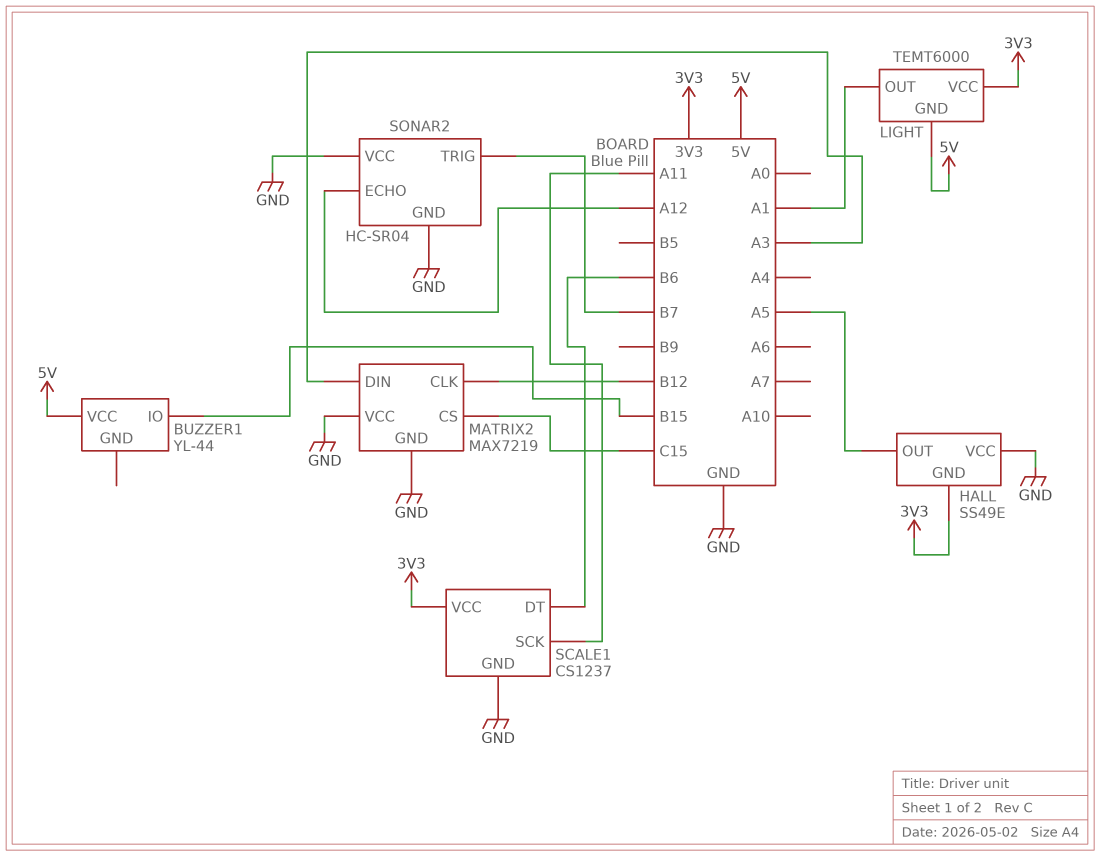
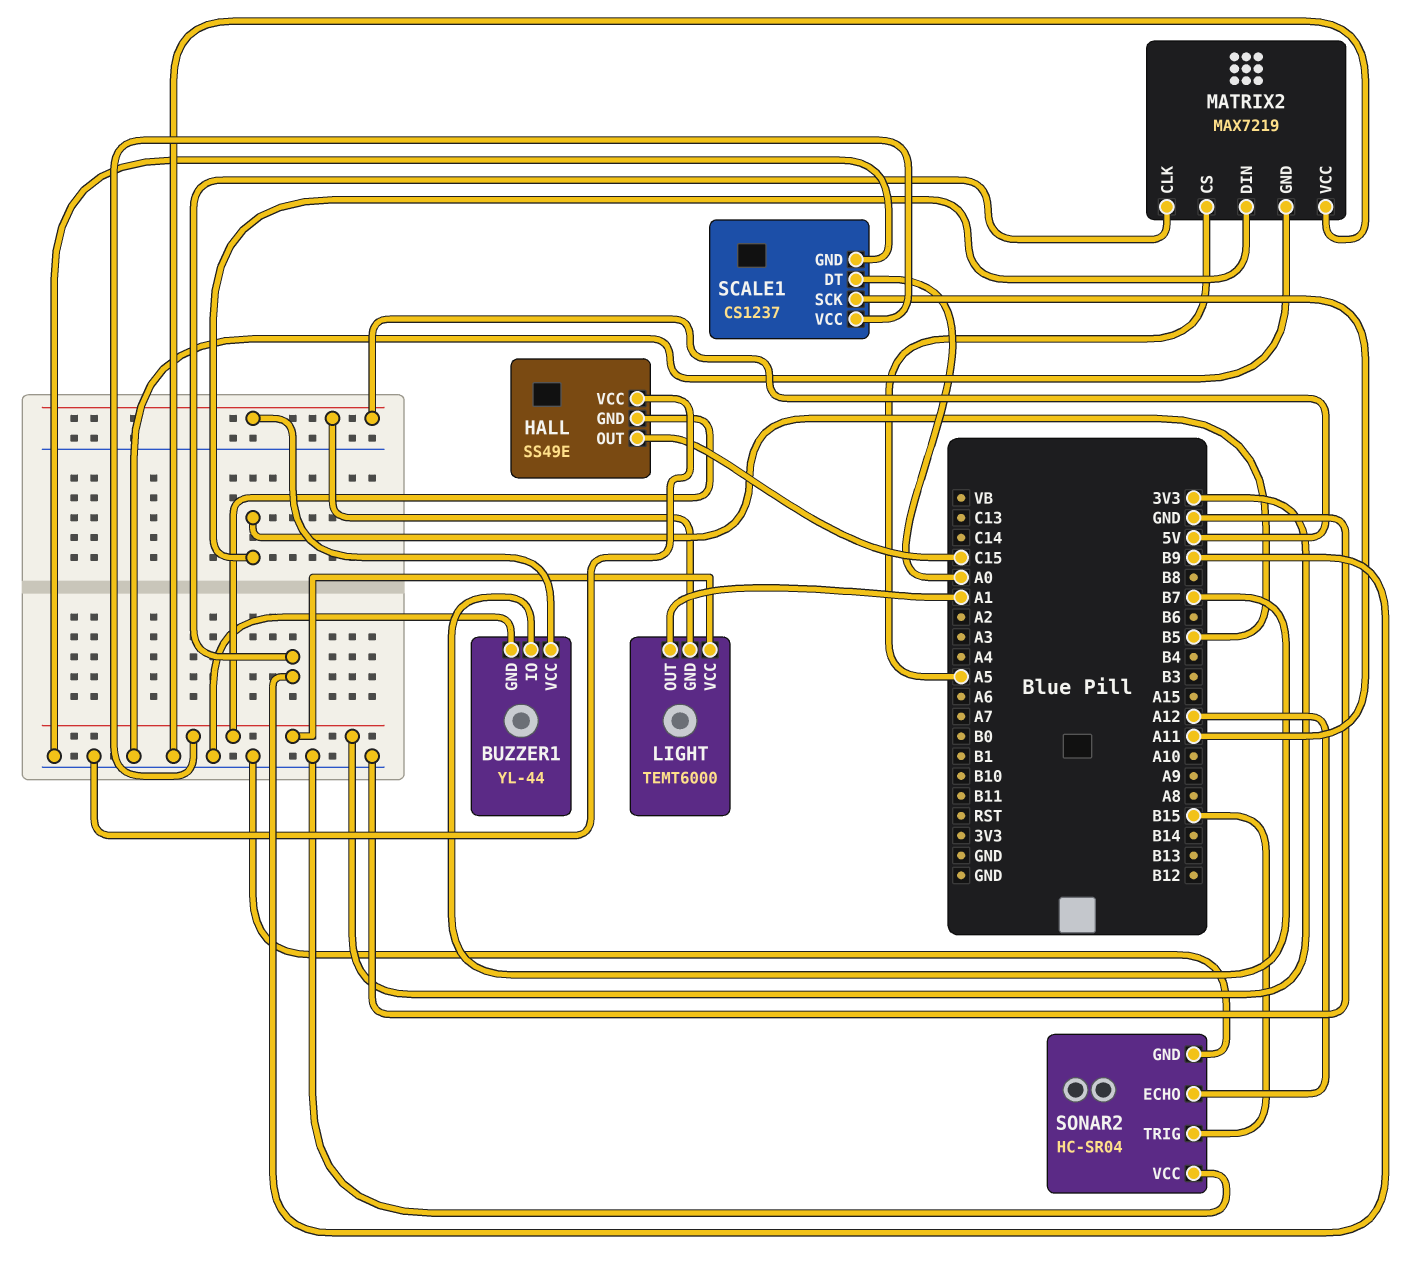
BUZZER1 pin GND: none -> GND
BUZZER1 pin IO: B15 -> B7
HALL pin OUT: A5 -> C15
MATRIX2 pin CLK: B12 -> B9
MATRIX2 pin CS: C15 -> A5
MATRIX2 pin DIN: A3 -> B5
SCALE1 pin DT: B6 -> A0
SONAR2 pin TRIG: B7 -> B15

